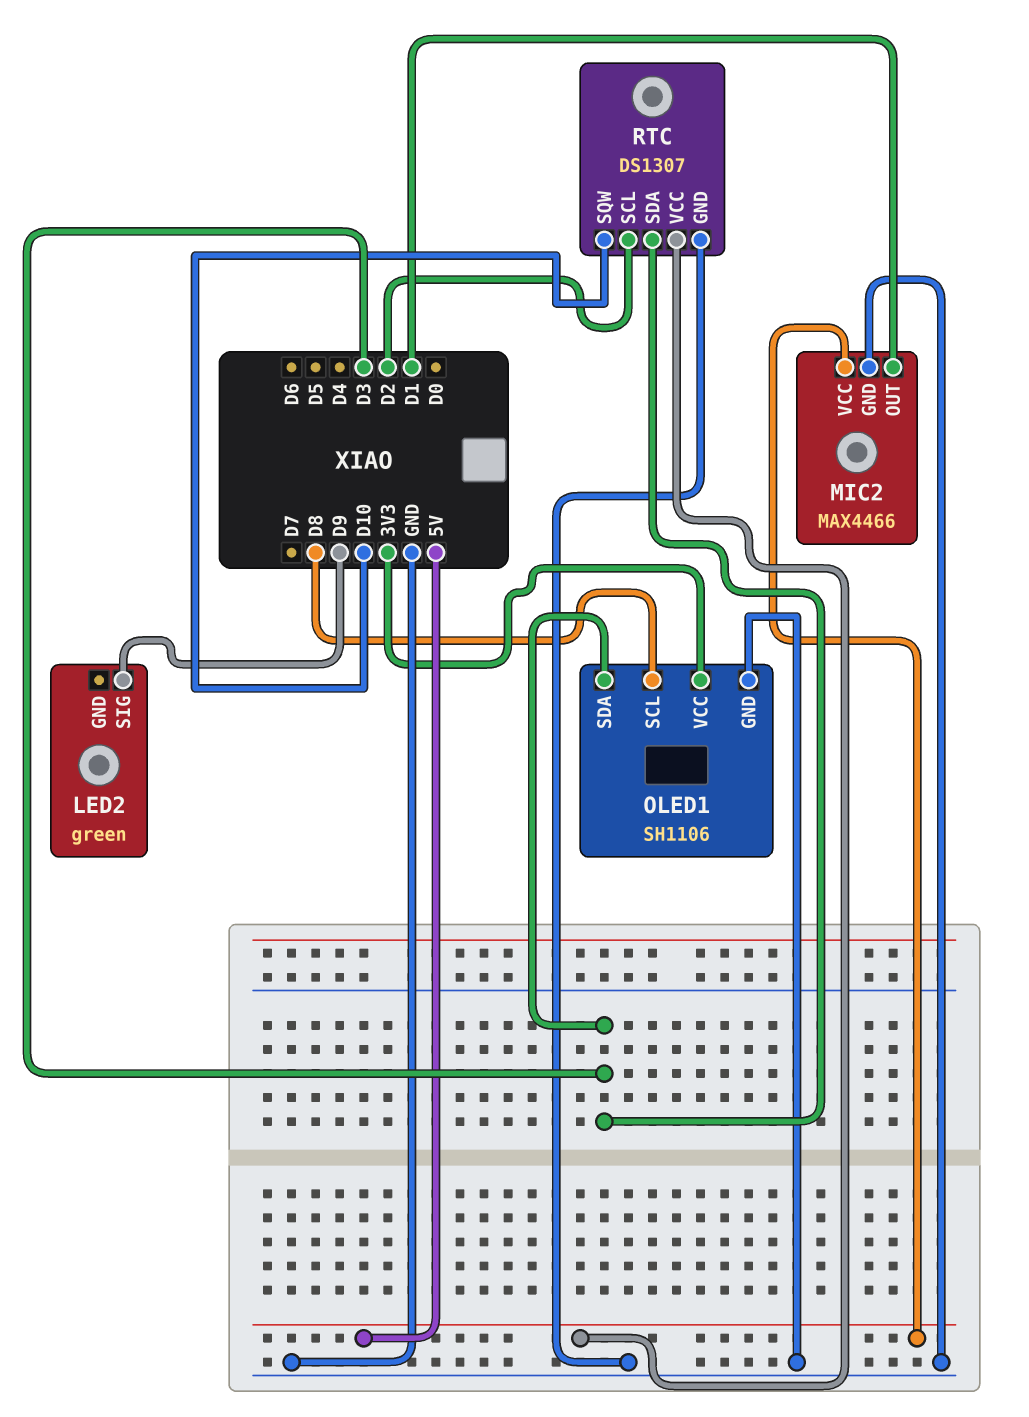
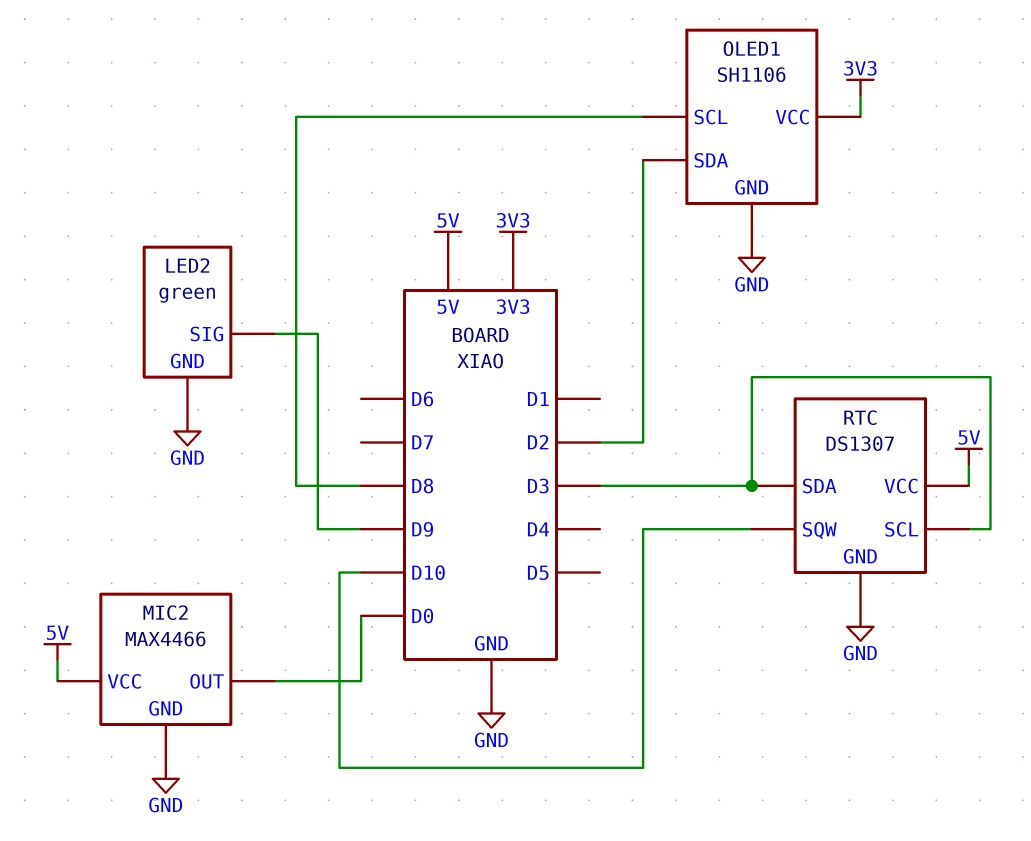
LED2 pin GND: none -> GND
MIC2 pin OUT: D1 -> D0
OLED1 pin SDA: D3 -> D2
RTC pin SCL: D2 -> D3

